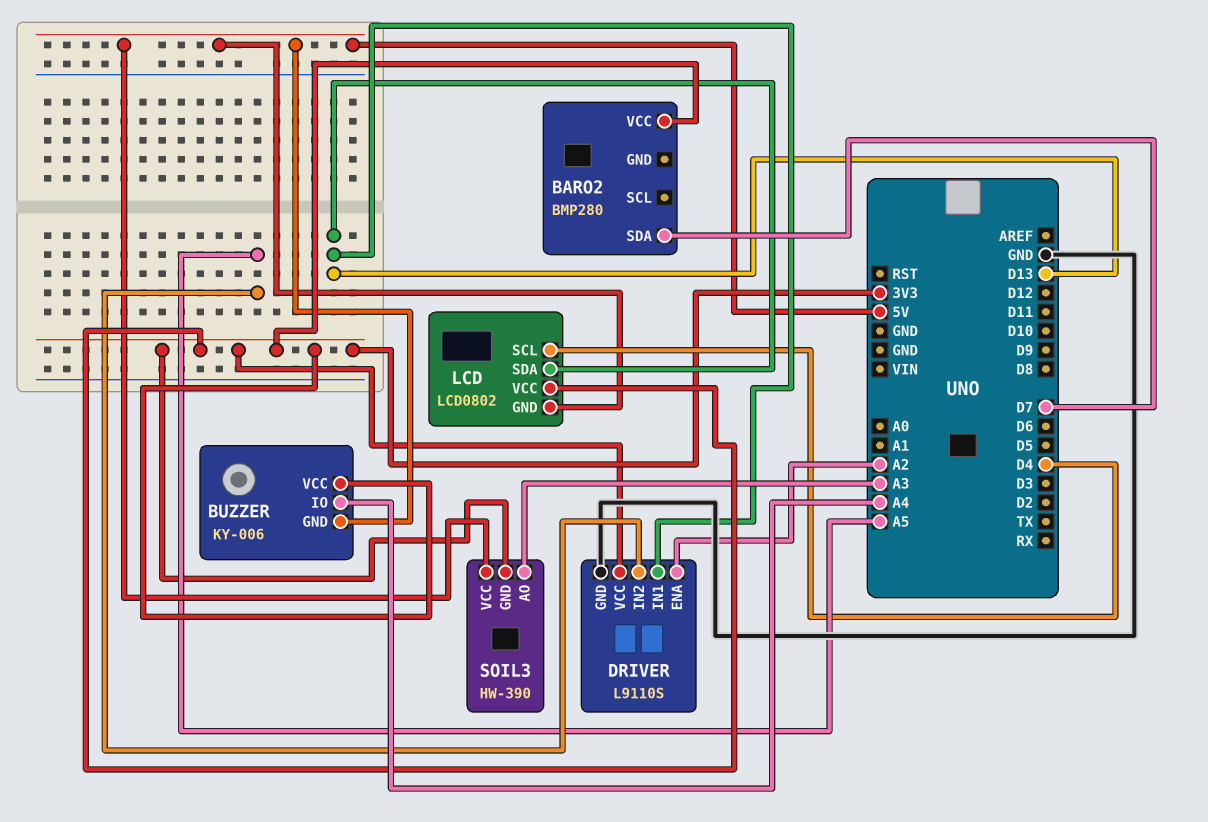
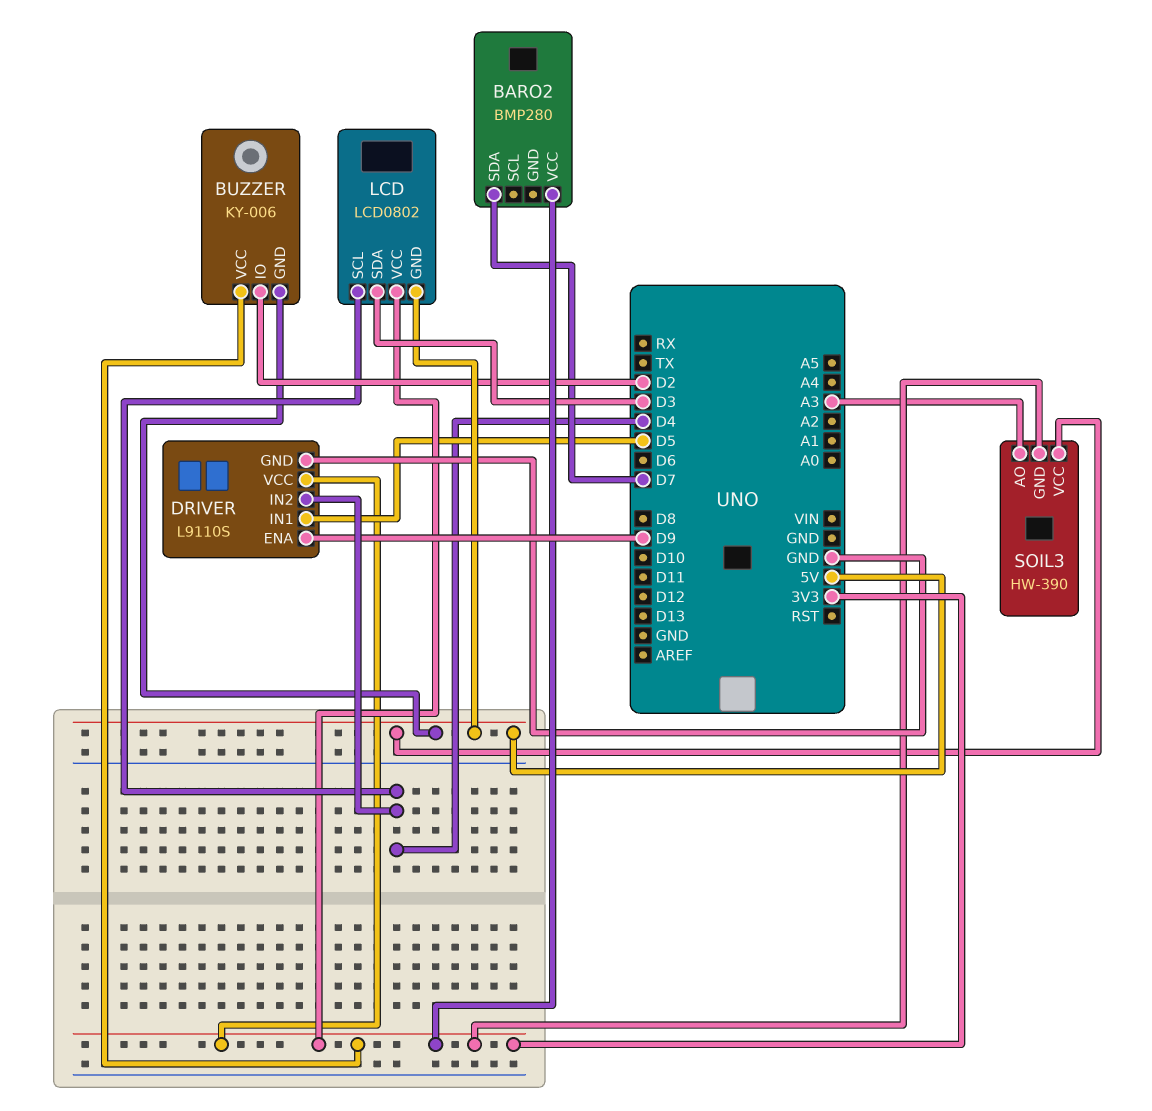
BUZZER pin IO: A4 -> D2
DRIVER pin ENA: A2 -> D9
DRIVER pin IN1: D13 -> D5
DRIVER pin IN2: A5 -> D4
LCD pin SDA: D13 -> D3

